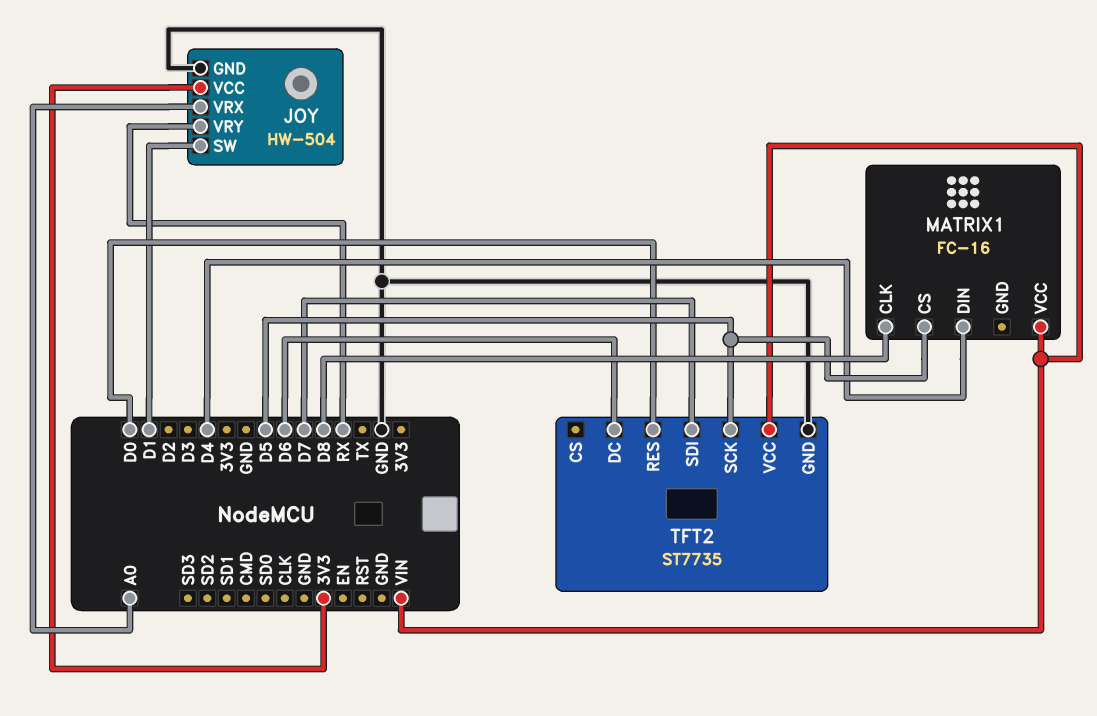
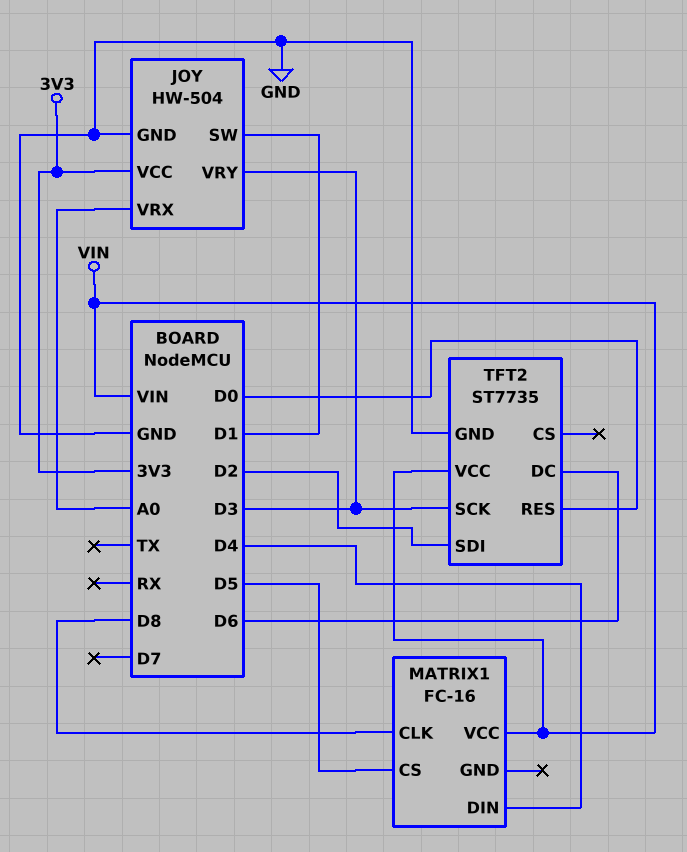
JOY pin VRY: RX -> D3
TFT2 pin SCK: D5 -> D3
TFT2 pin SDI: D7 -> D2

